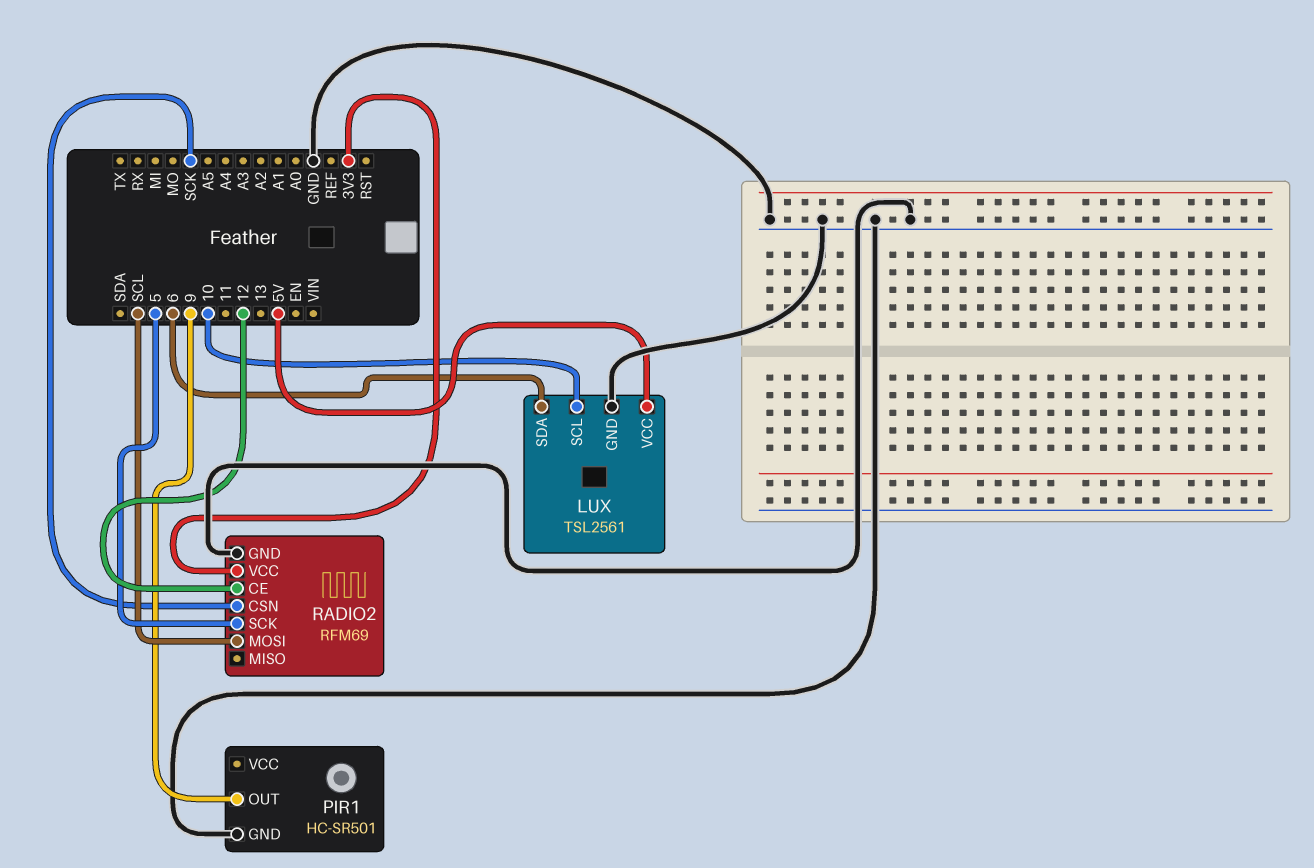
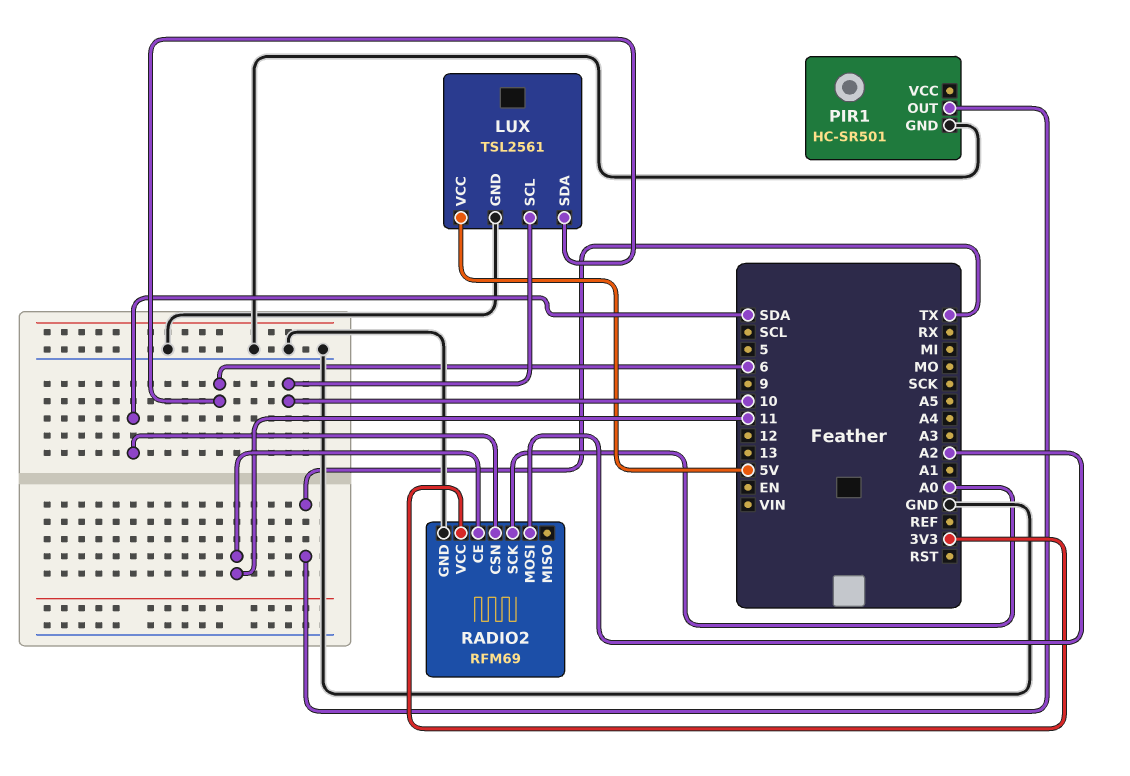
PIR1 pin OUT: 9 -> TX
RADIO2 pin CE: 12 -> 11
RADIO2 pin CSN: SCK -> SDA
RADIO2 pin MOSI: SCL -> A2
RADIO2 pin SCK: 5 -> A0

